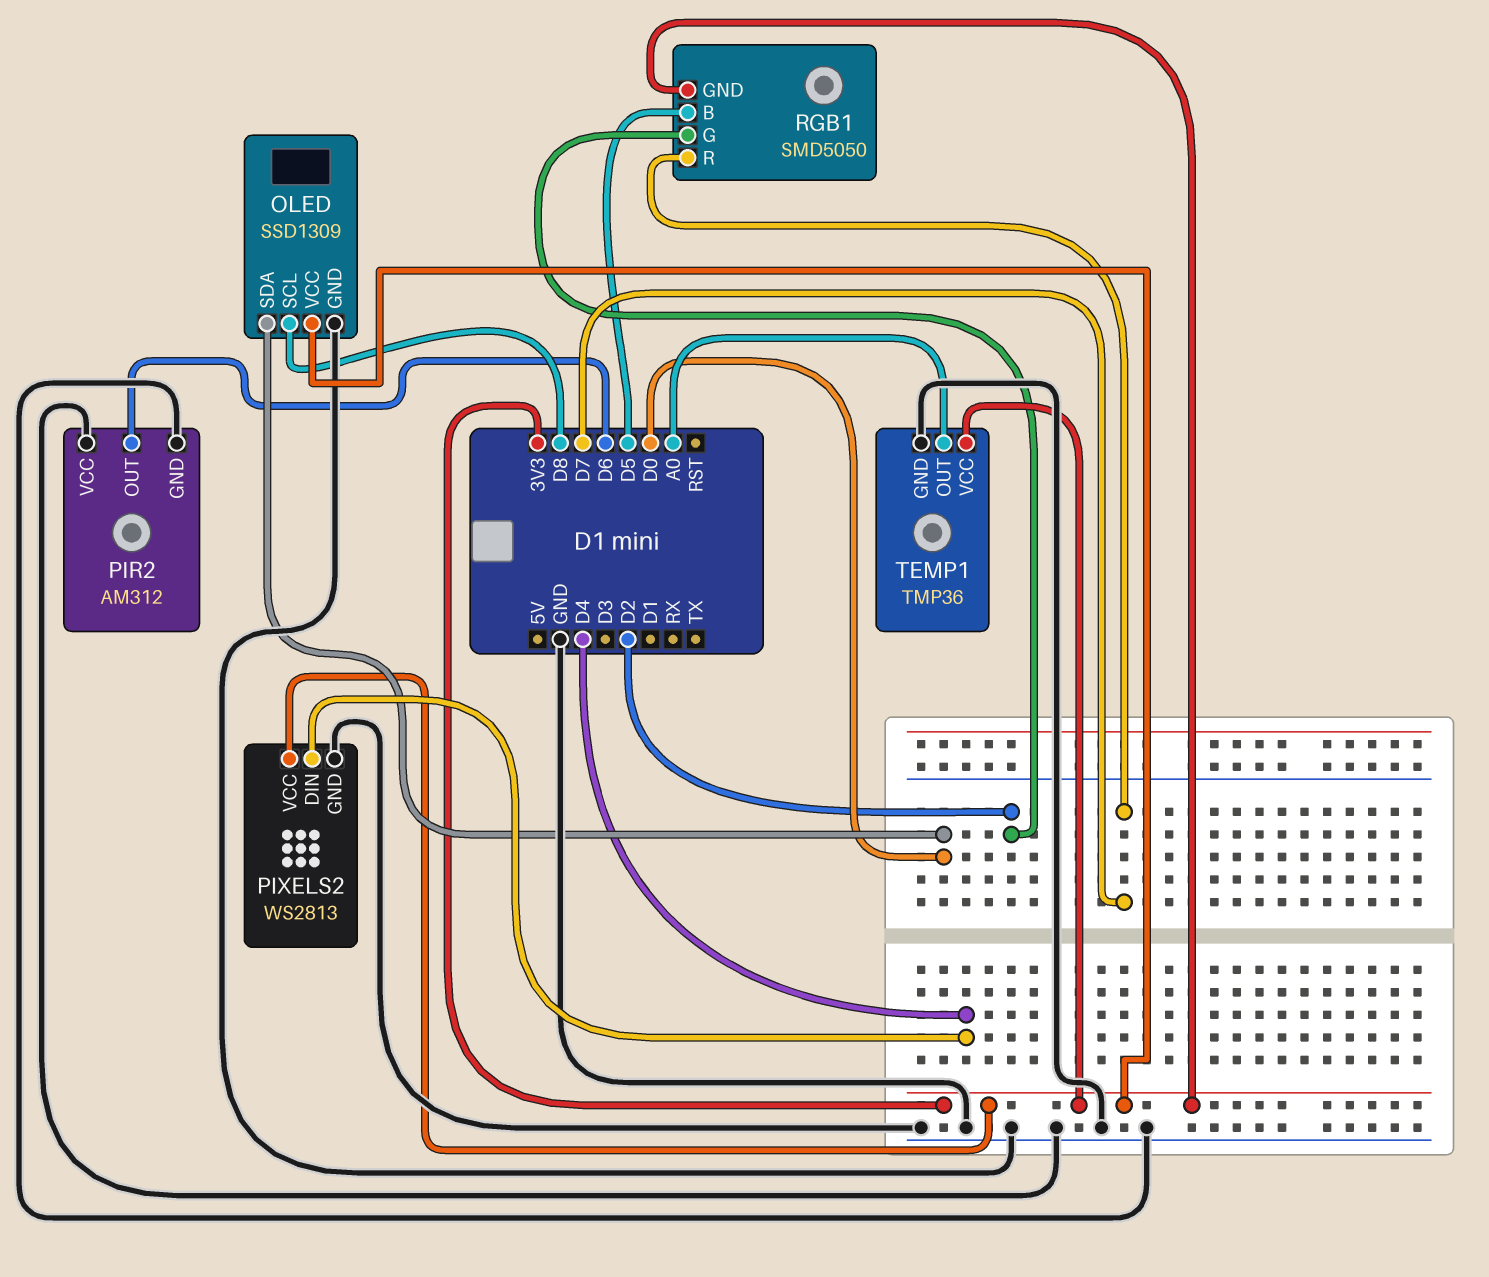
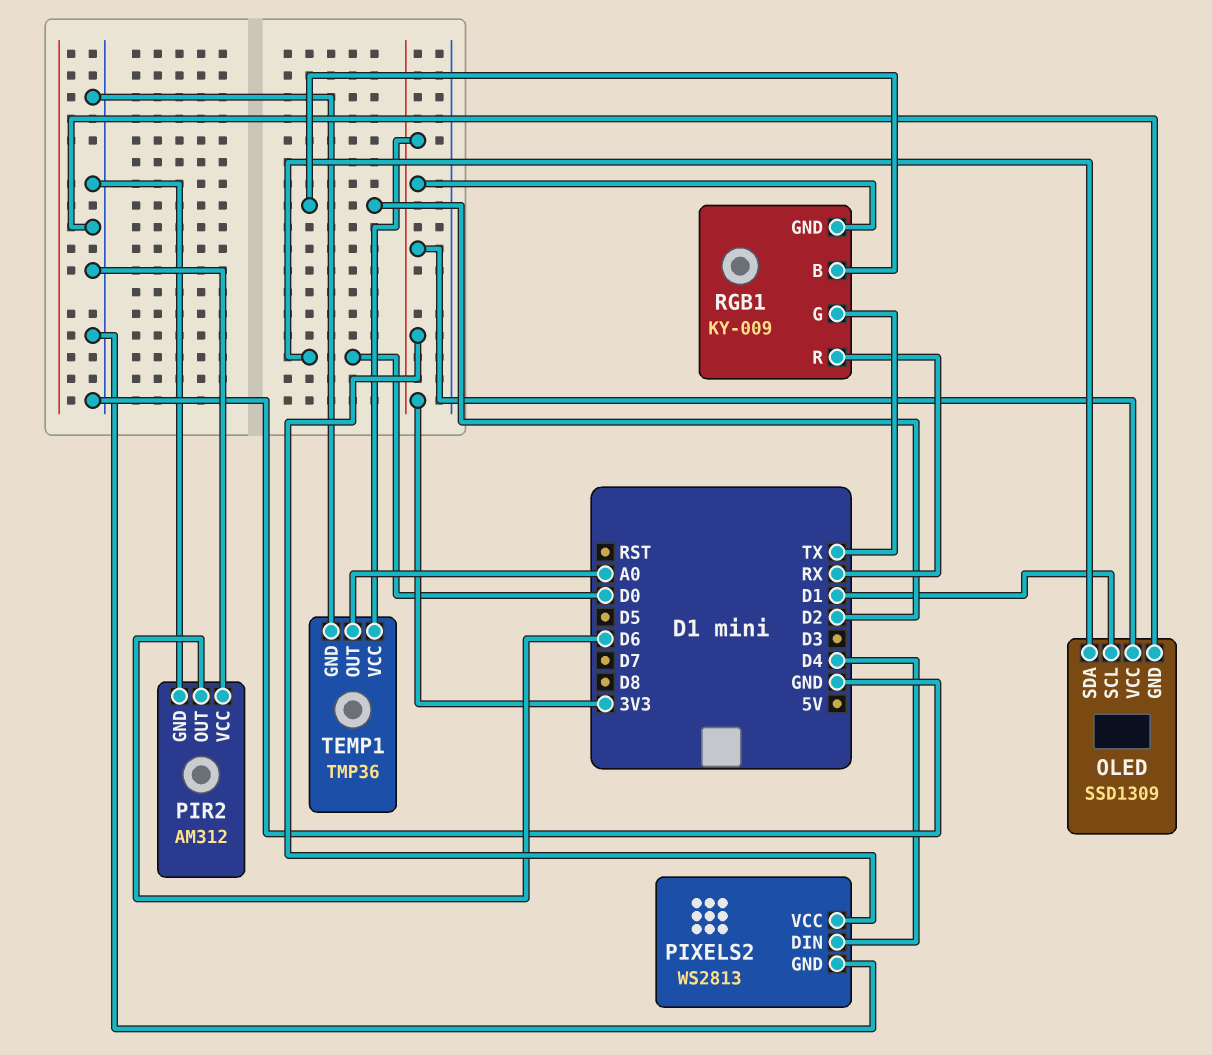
OLED pin SCL: D8 -> D1
RGB1: SMD5050 -> KY-009
RGB1 pin B: D5 -> D2
RGB1 pin G: D2 -> TX
RGB1 pin R: D7 -> RX

